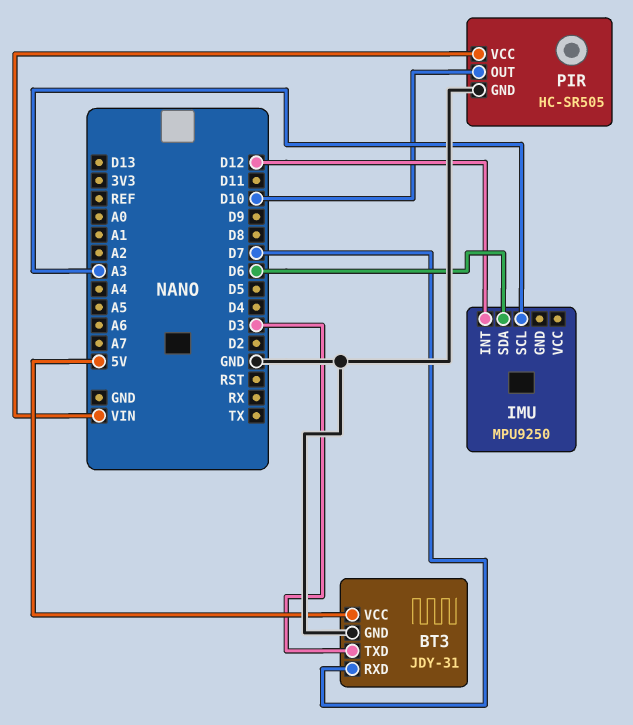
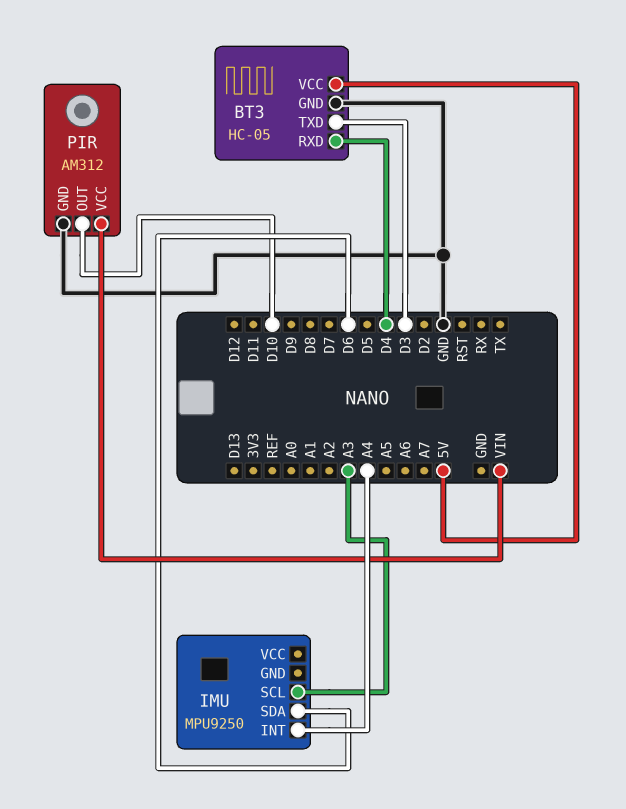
BT3: JDY-31 -> HC-05
BT3 pin RXD: D7 -> D4
IMU pin INT: D12 -> A4
PIR: HC-SR505 -> AM312

